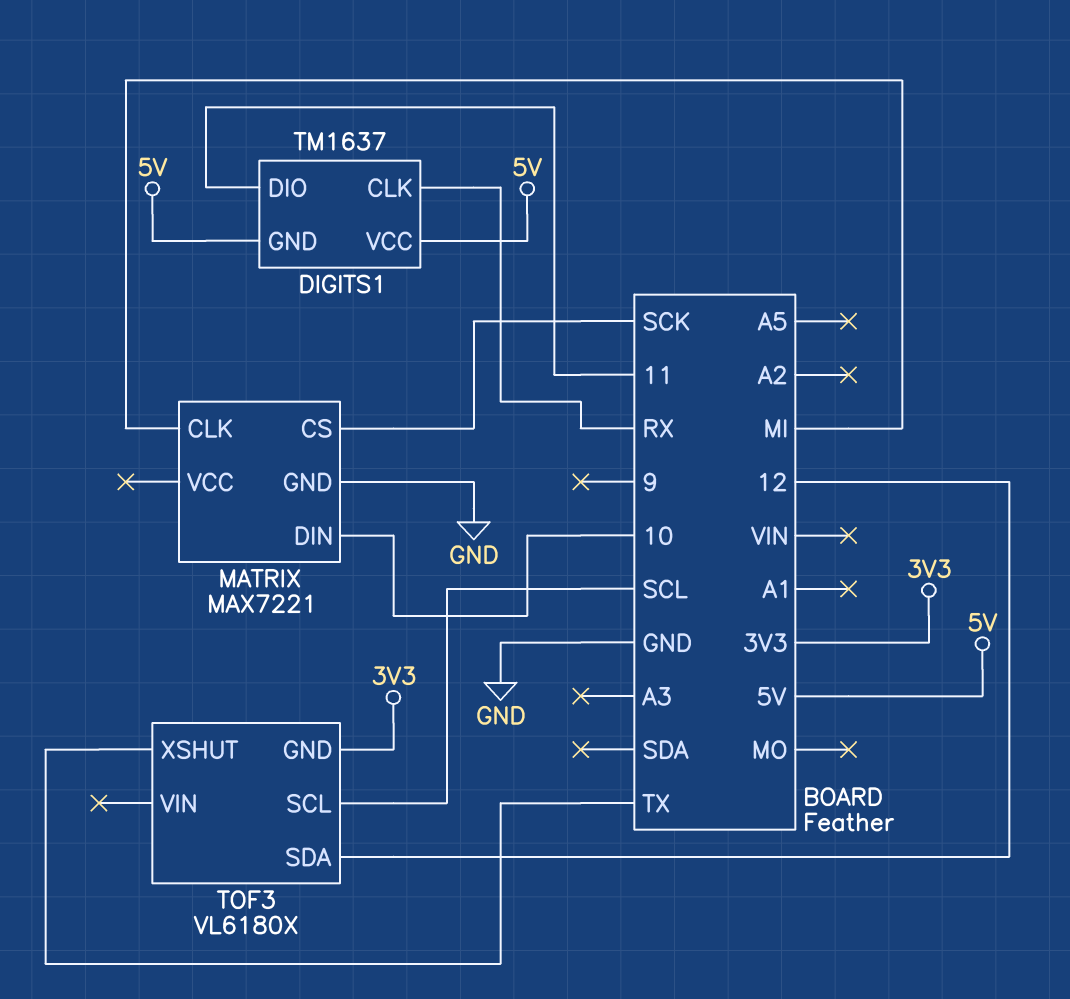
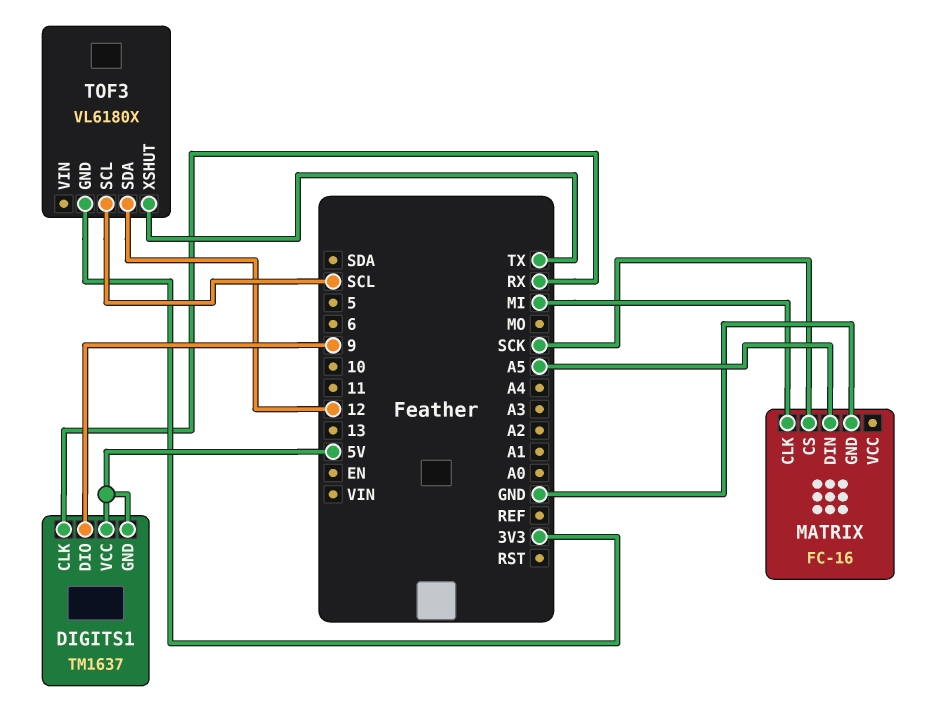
DIGITS1 pin DIO: 11 -> 9
MATRIX: MAX7221 -> FC-16
MATRIX pin DIN: 10 -> A5

